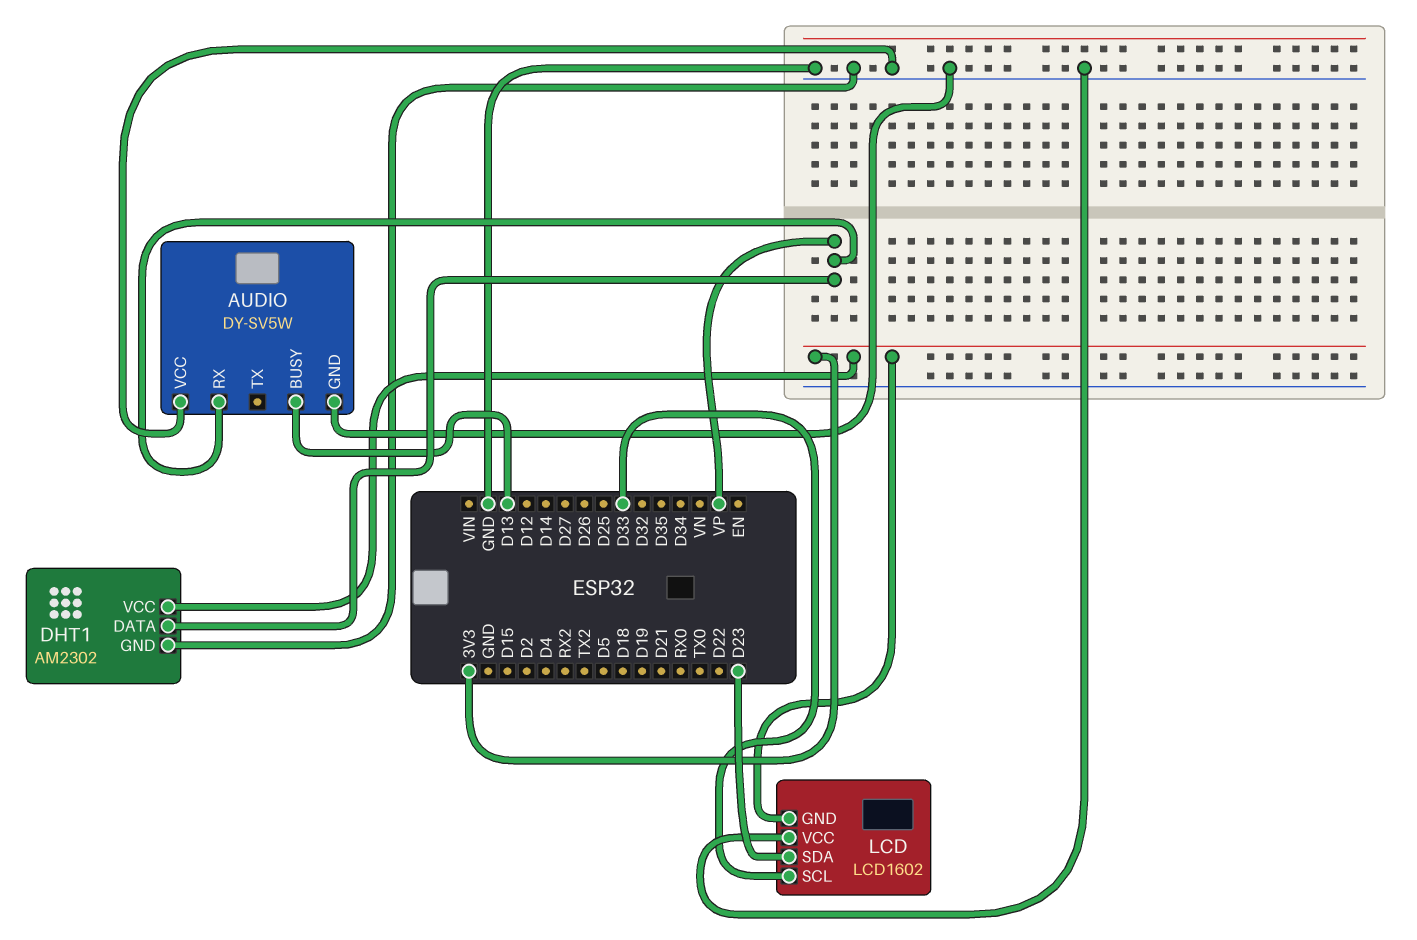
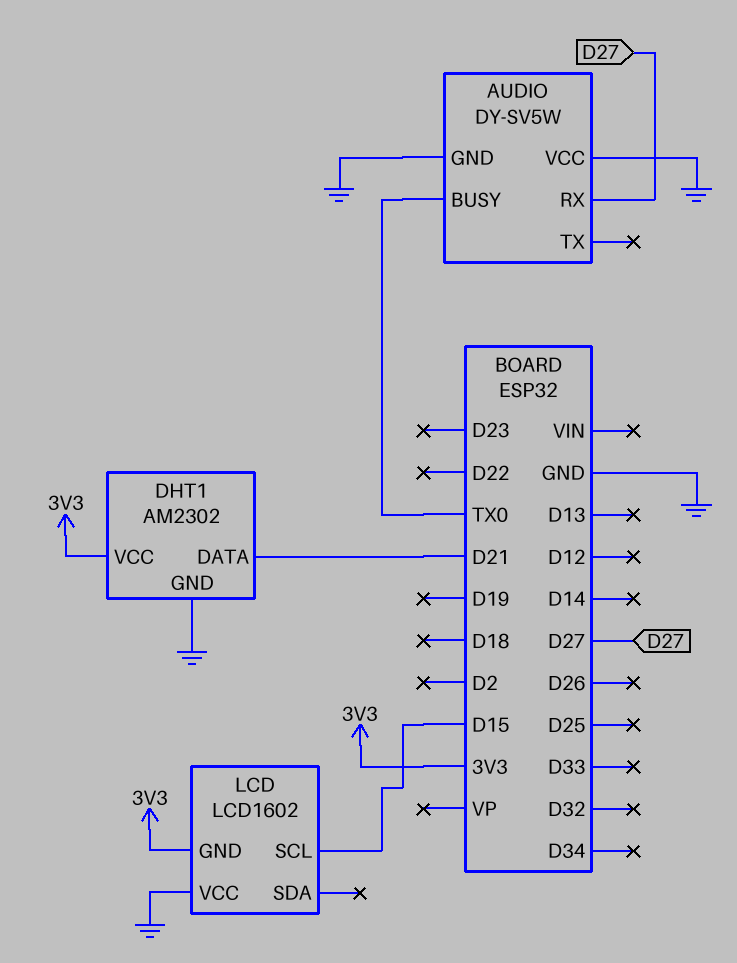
AUDIO pin BUSY: D13 -> TX0
AUDIO pin RX: VP -> D27
DHT1 pin DATA: VP -> D21
LCD pin SCL: D33 -> D15
LCD pin SDA: D23 -> none

